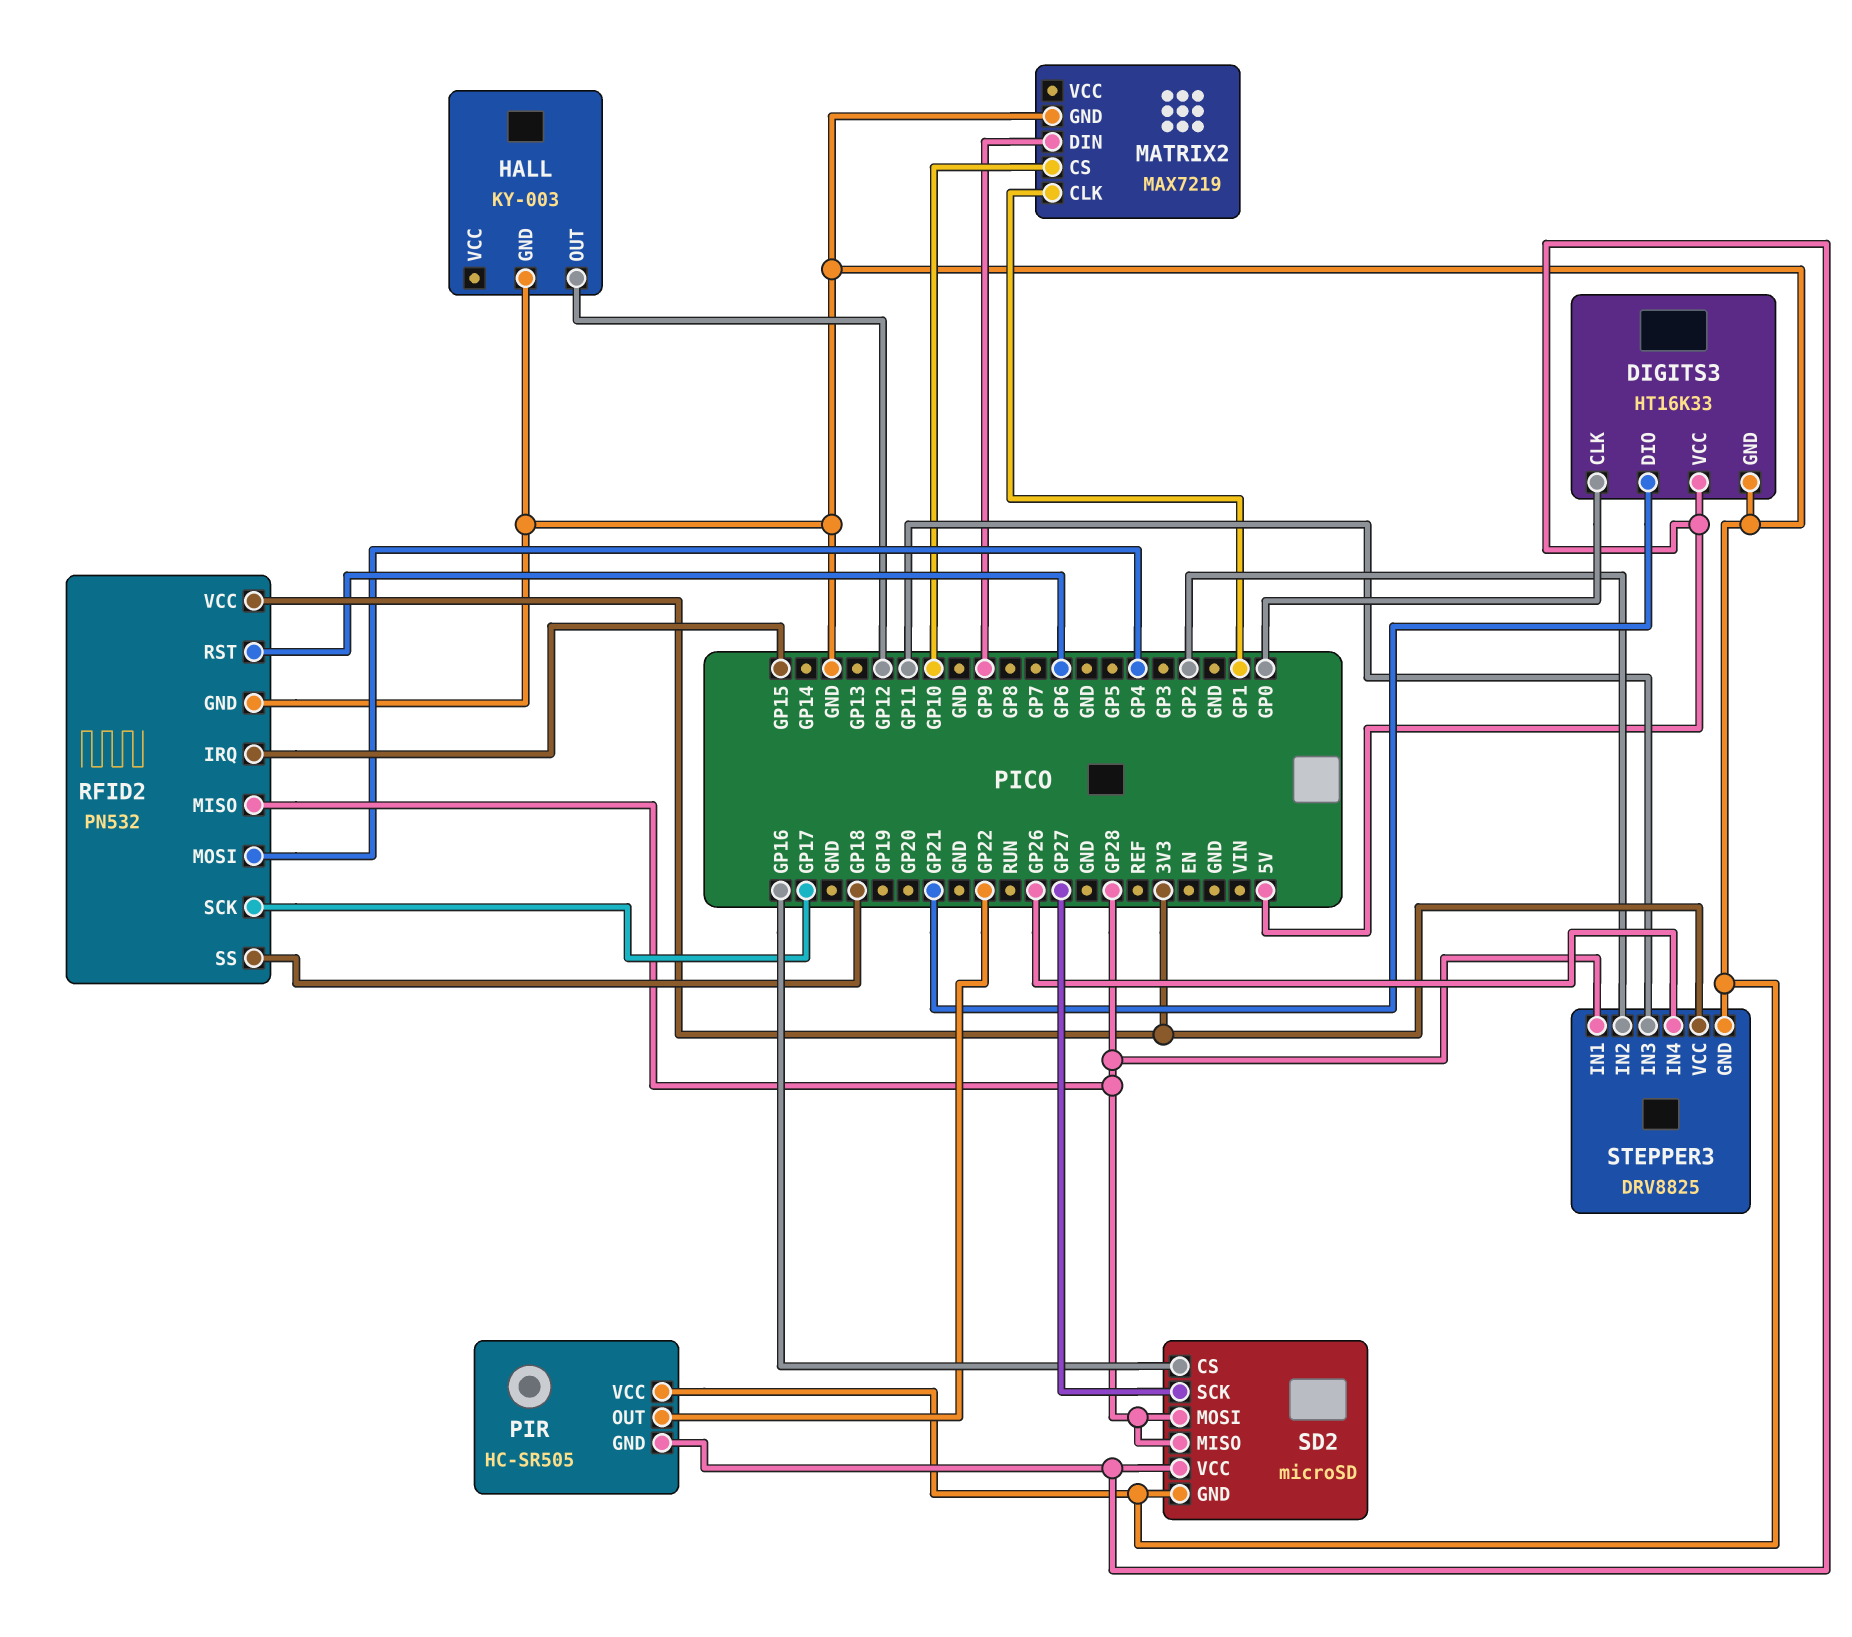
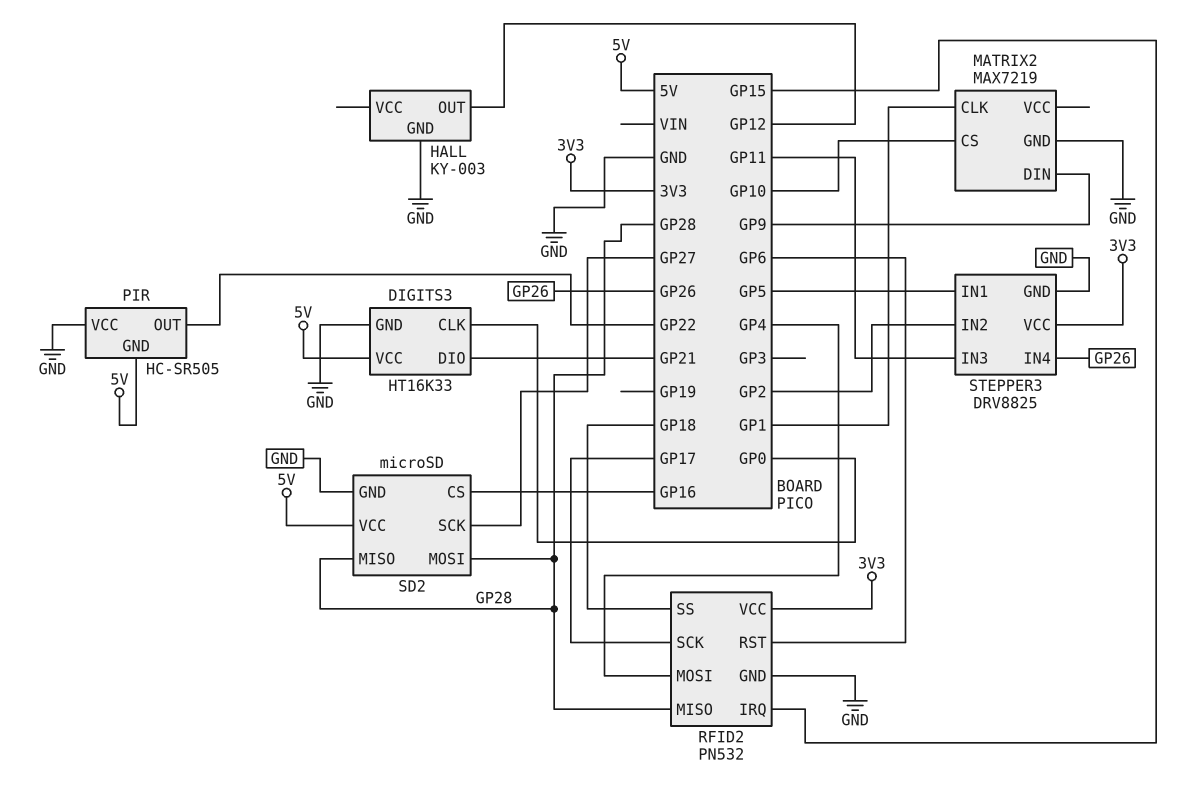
STEPPER3 pin IN1: GP28 -> GP5

